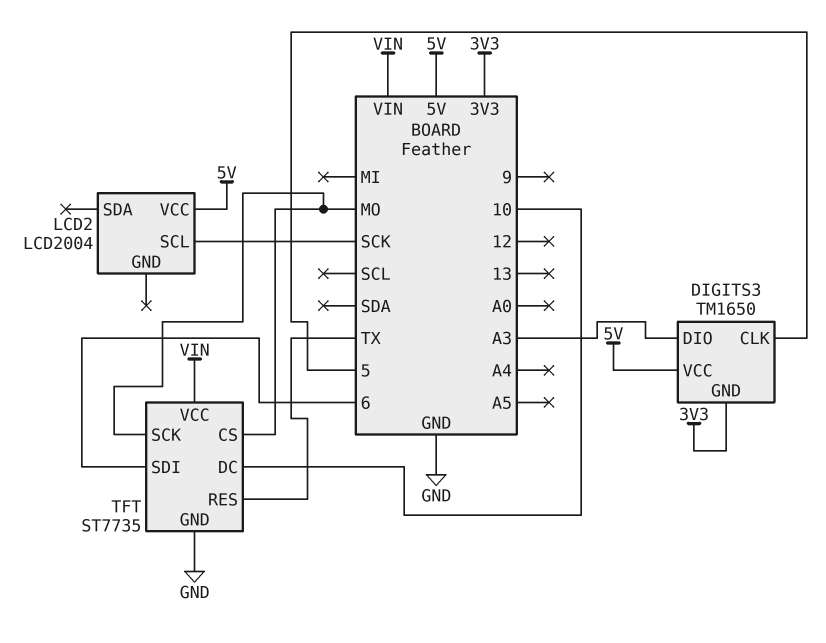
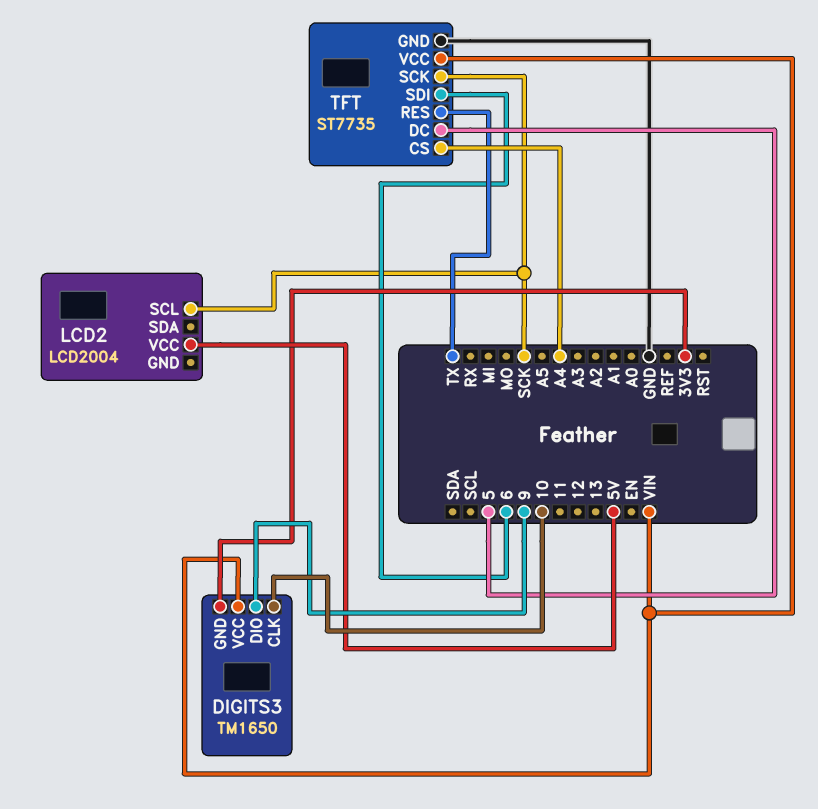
DIGITS3 pin CLK: 5 -> 10
DIGITS3 pin DIO: A3 -> 9
DIGITS3 pin VCC: 5V -> VIN
TFT pin CS: MO -> A4
TFT pin DC: 10 -> 5
TFT pin SCK: MO -> SCK

